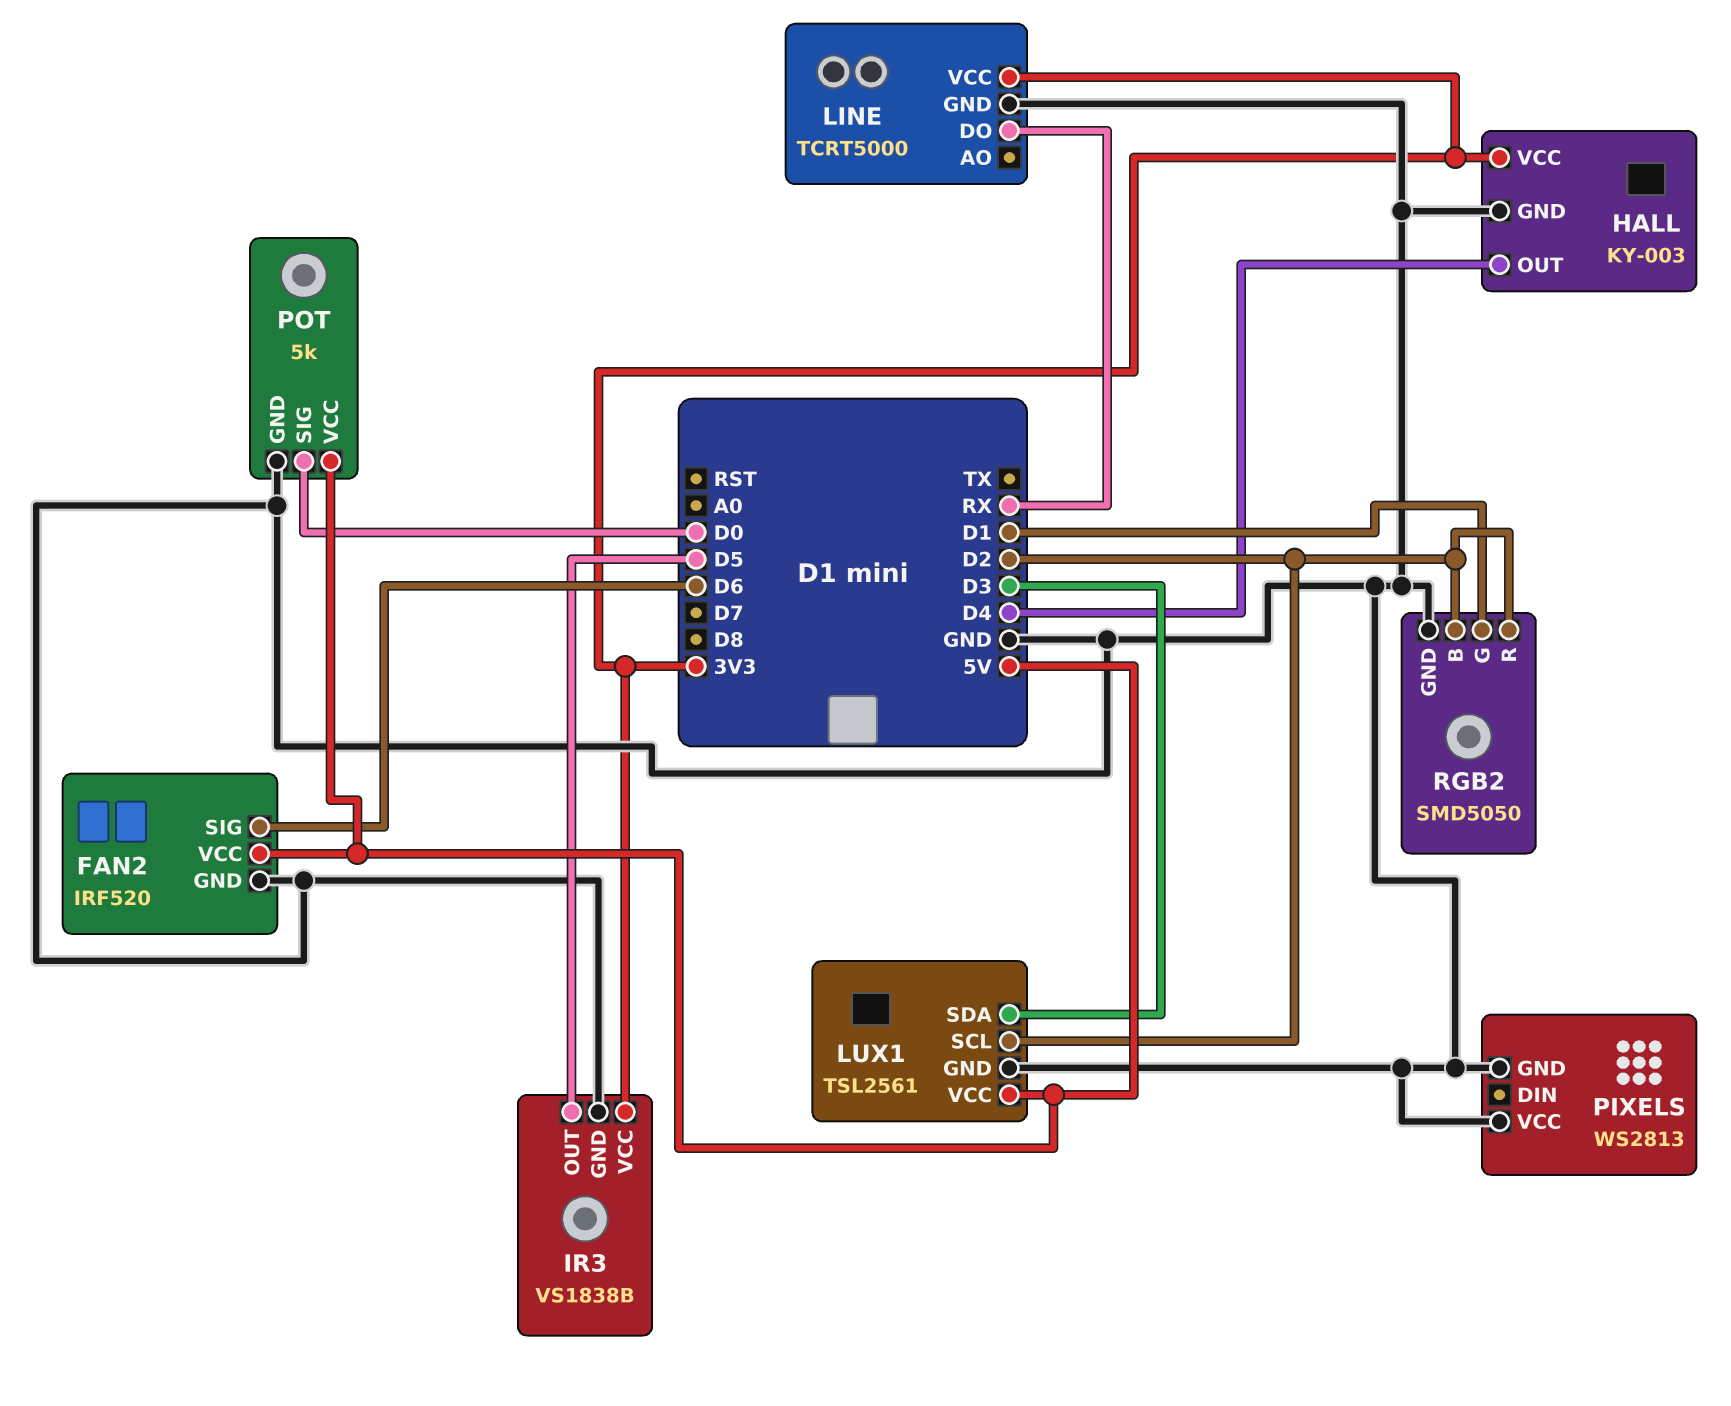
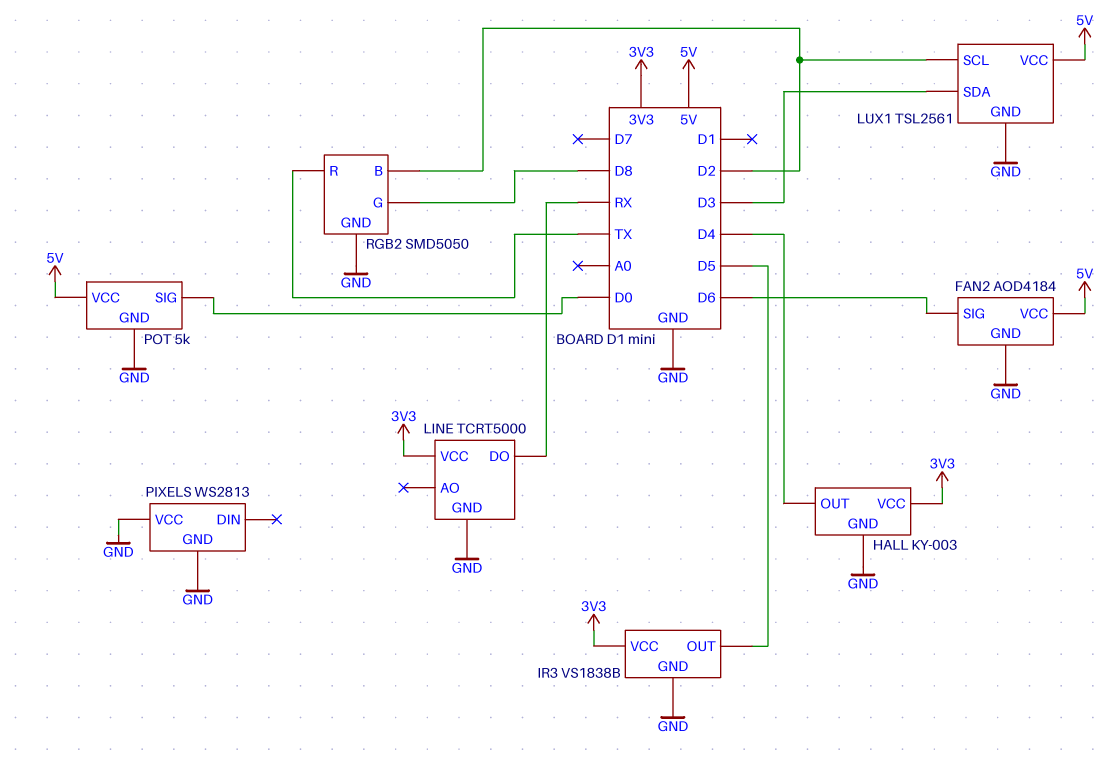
FAN2: IRF520 -> AOD4184
RGB2 pin G: D1 -> D8
RGB2 pin R: D2 -> TX

